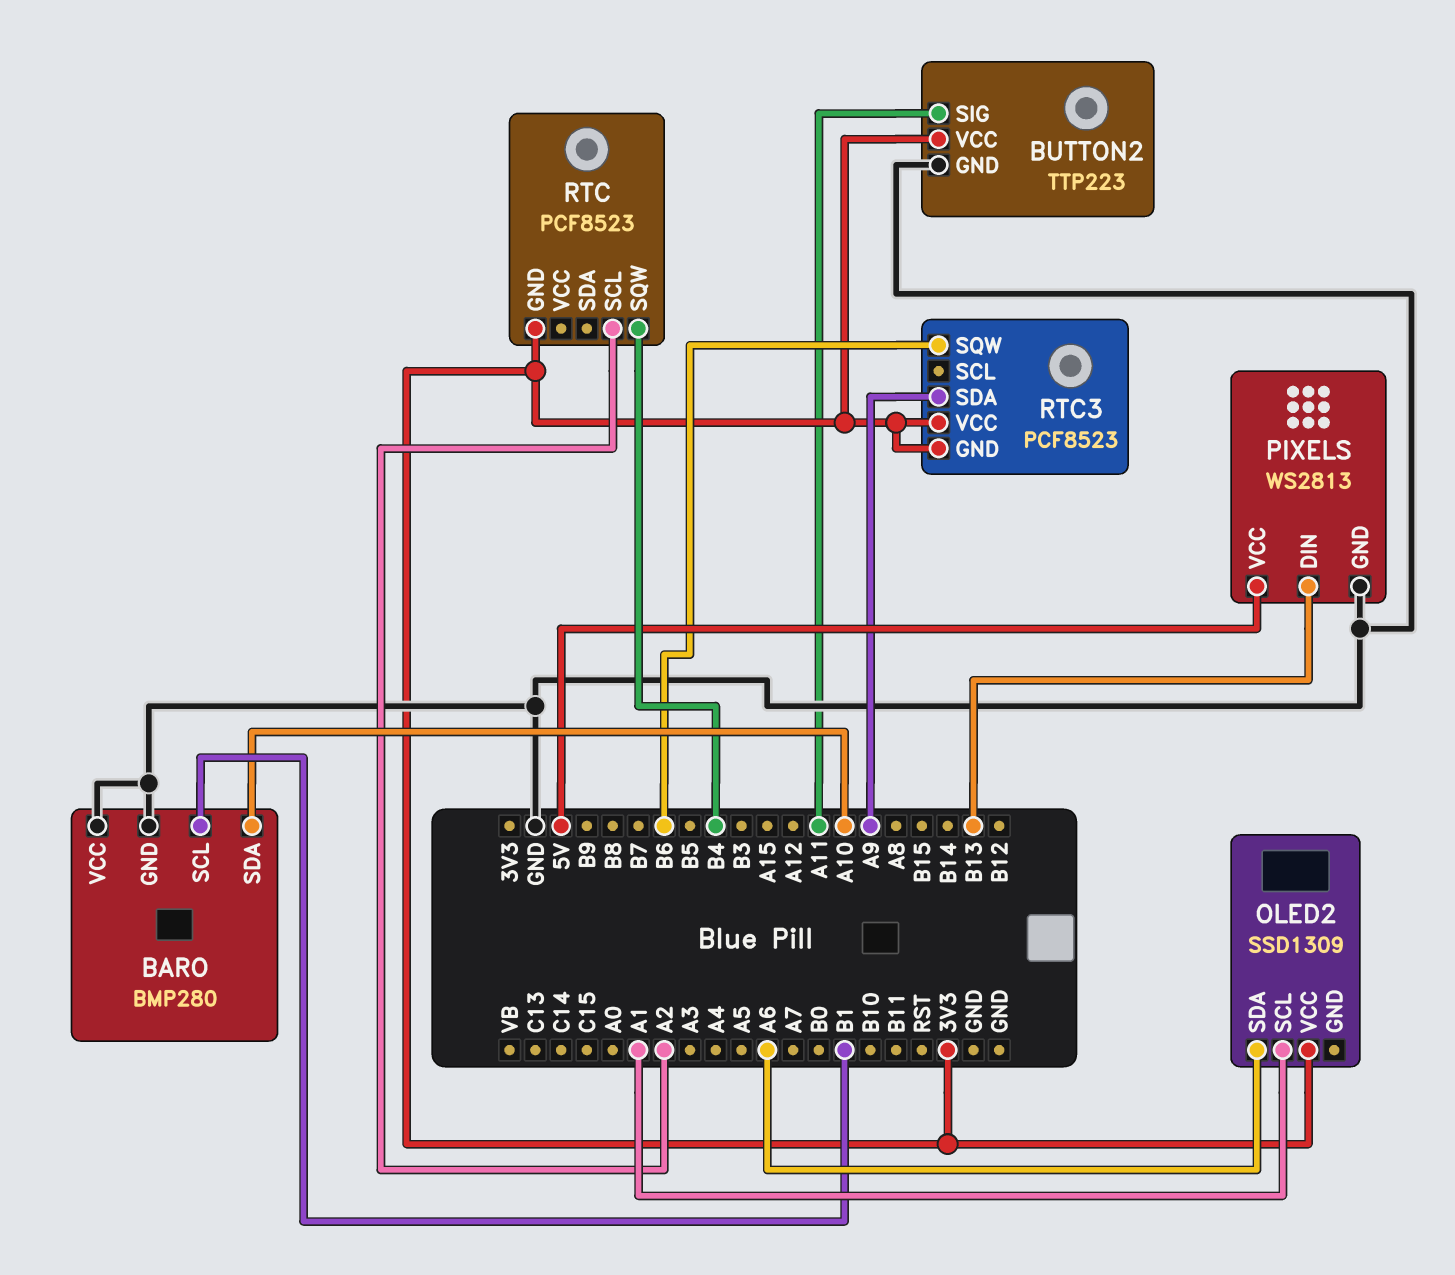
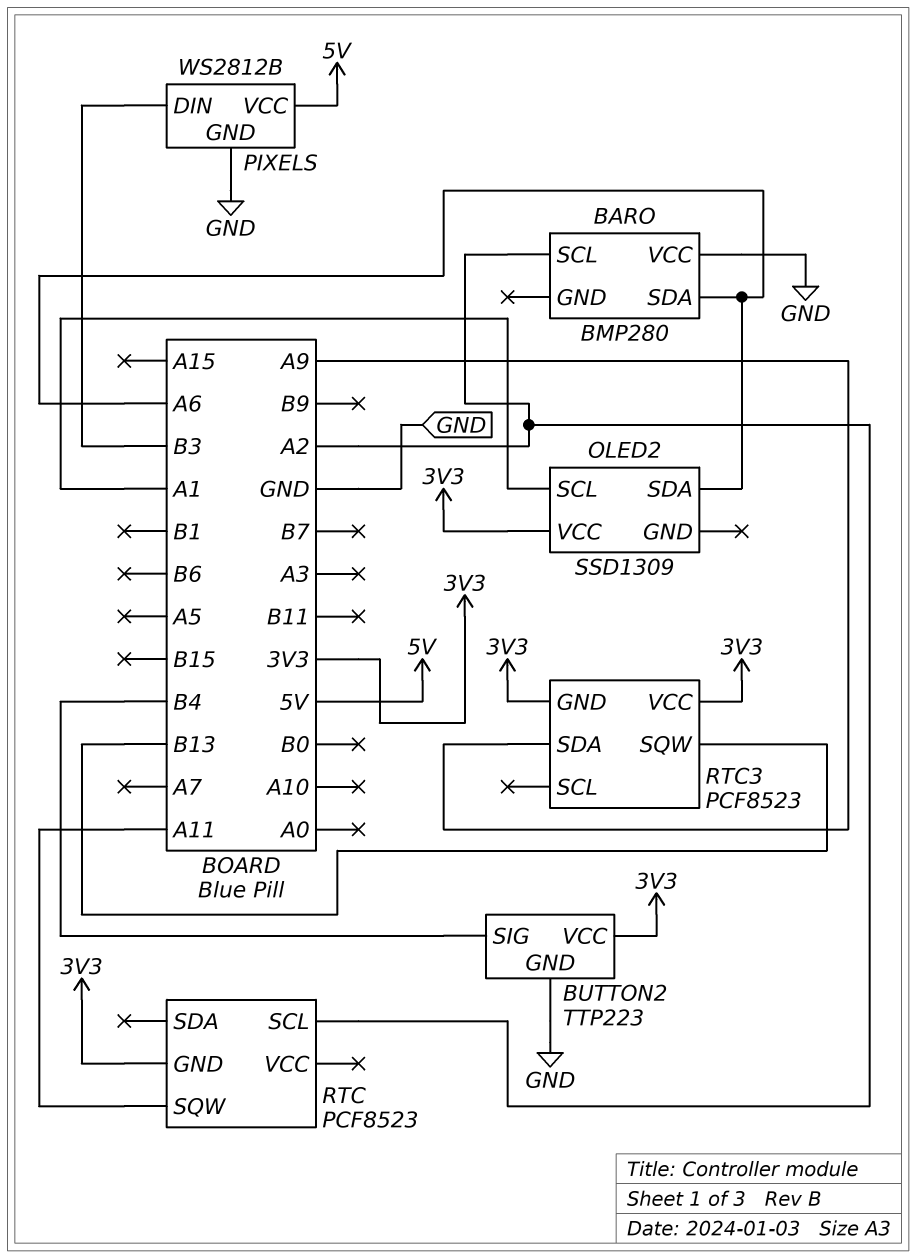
BARO pin GND: GND -> none
BARO pin SCL: B1 -> A2
BARO pin SDA: A10 -> A6
BUTTON2 pin SIG: A11 -> B4
PIXELS: WS2813 -> WS2812B
PIXELS pin DIN: B13 -> B3
RTC pin SQW: B4 -> A11
RTC3 pin SQW: B6 -> B13

